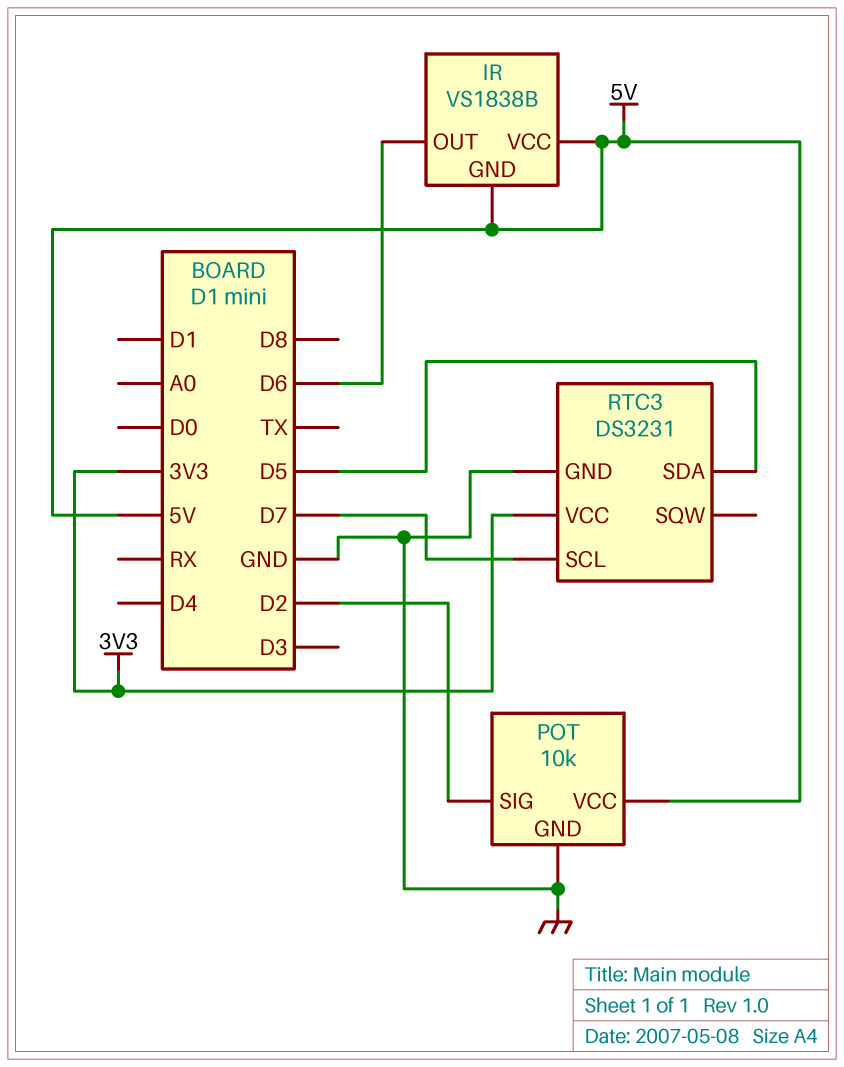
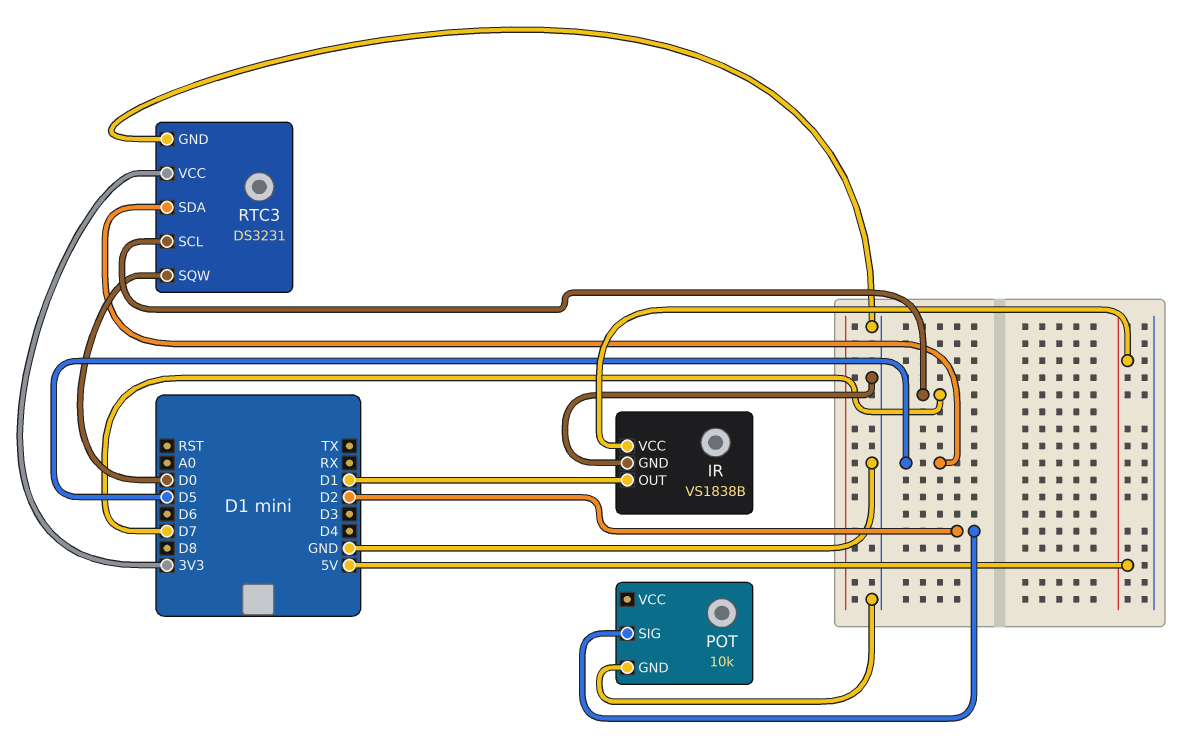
IR pin GND: 5V -> GND
IR pin OUT: D6 -> D1
POT pin VCC: 5V -> none
RTC3 pin SQW: none -> D0

